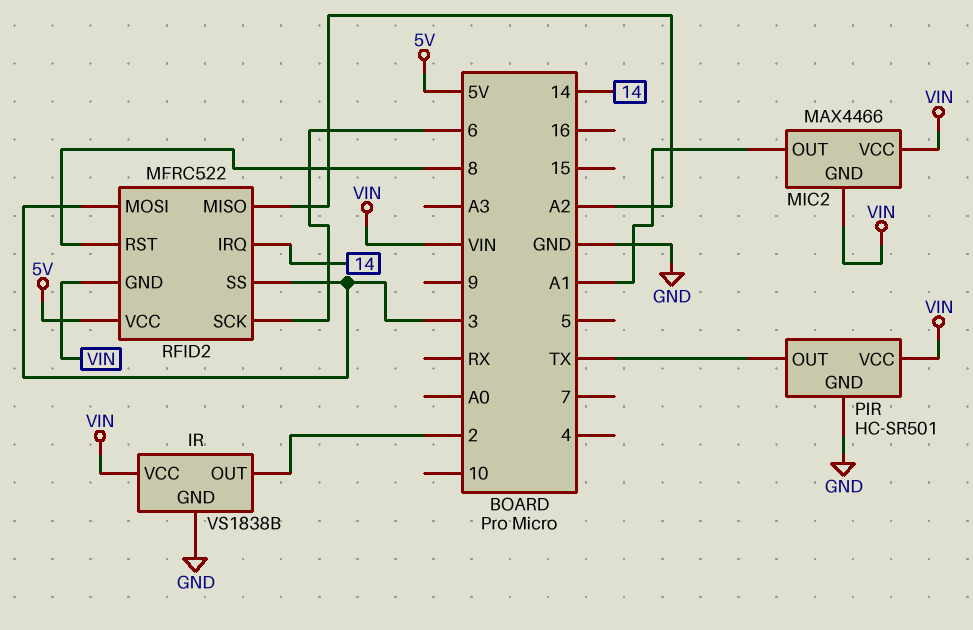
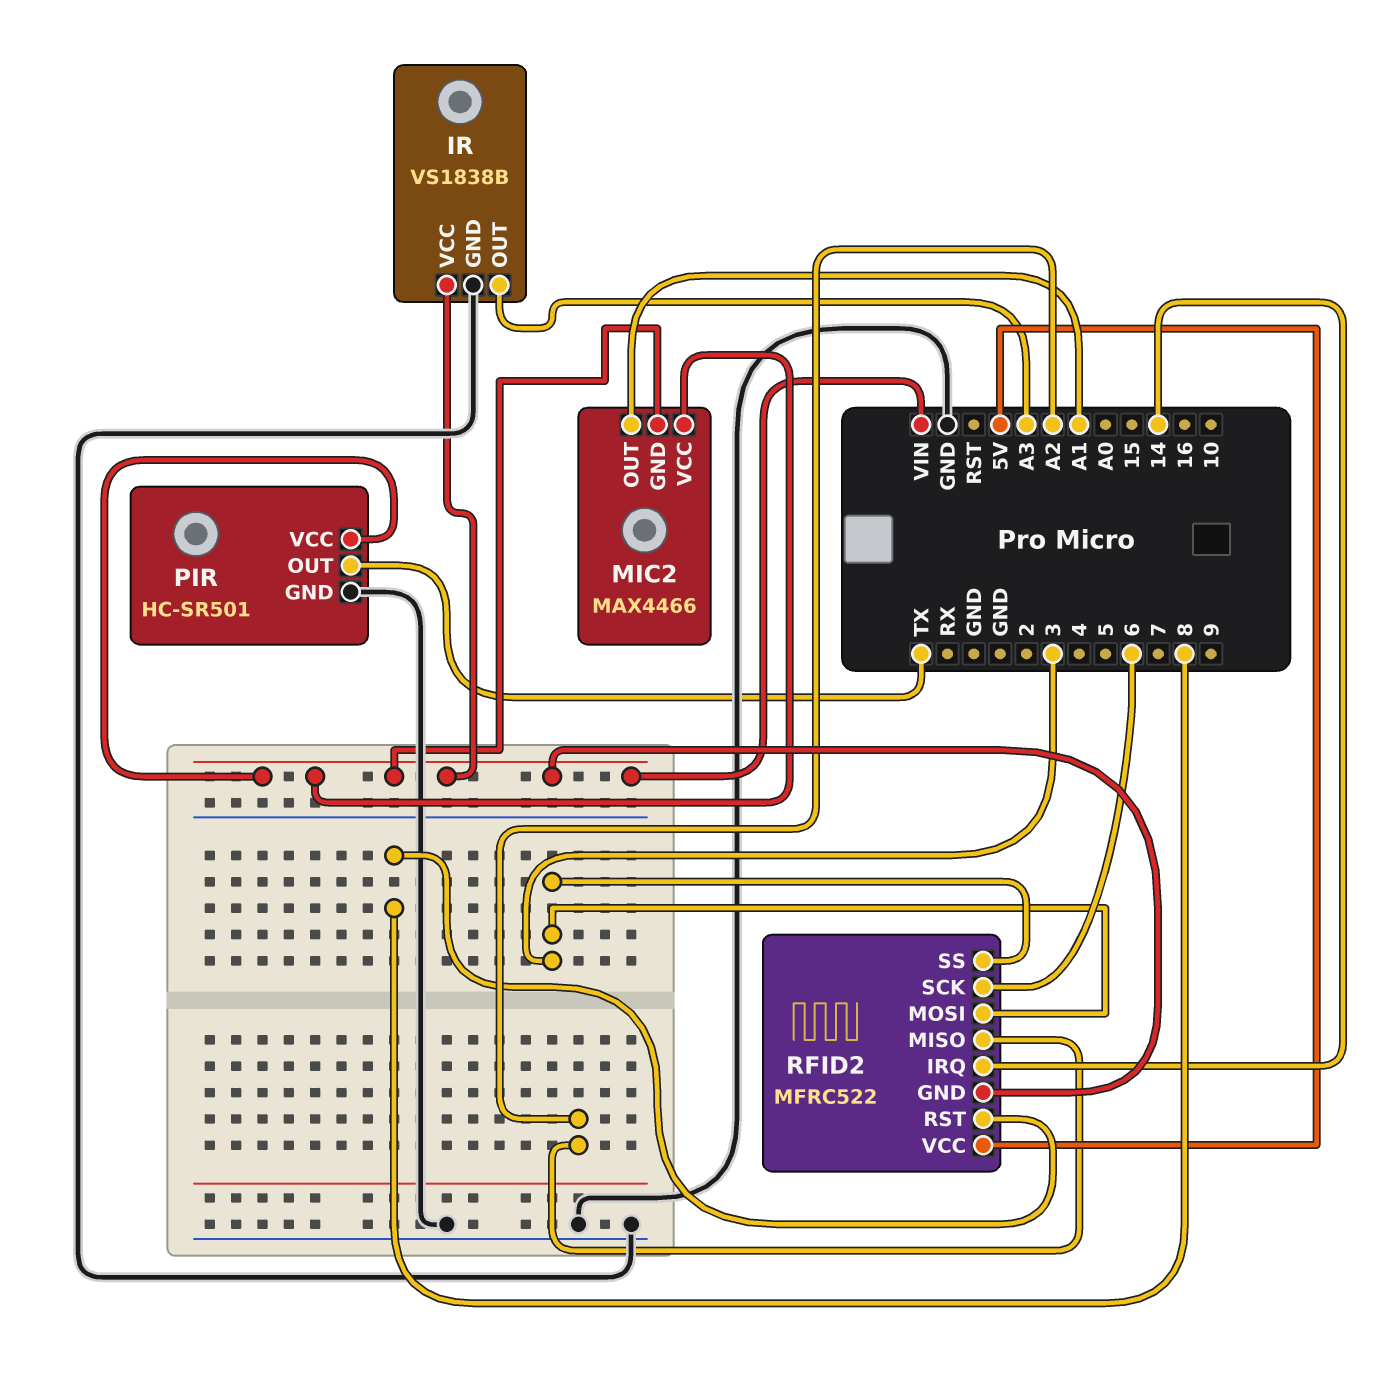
IR pin OUT: 2 -> A3

